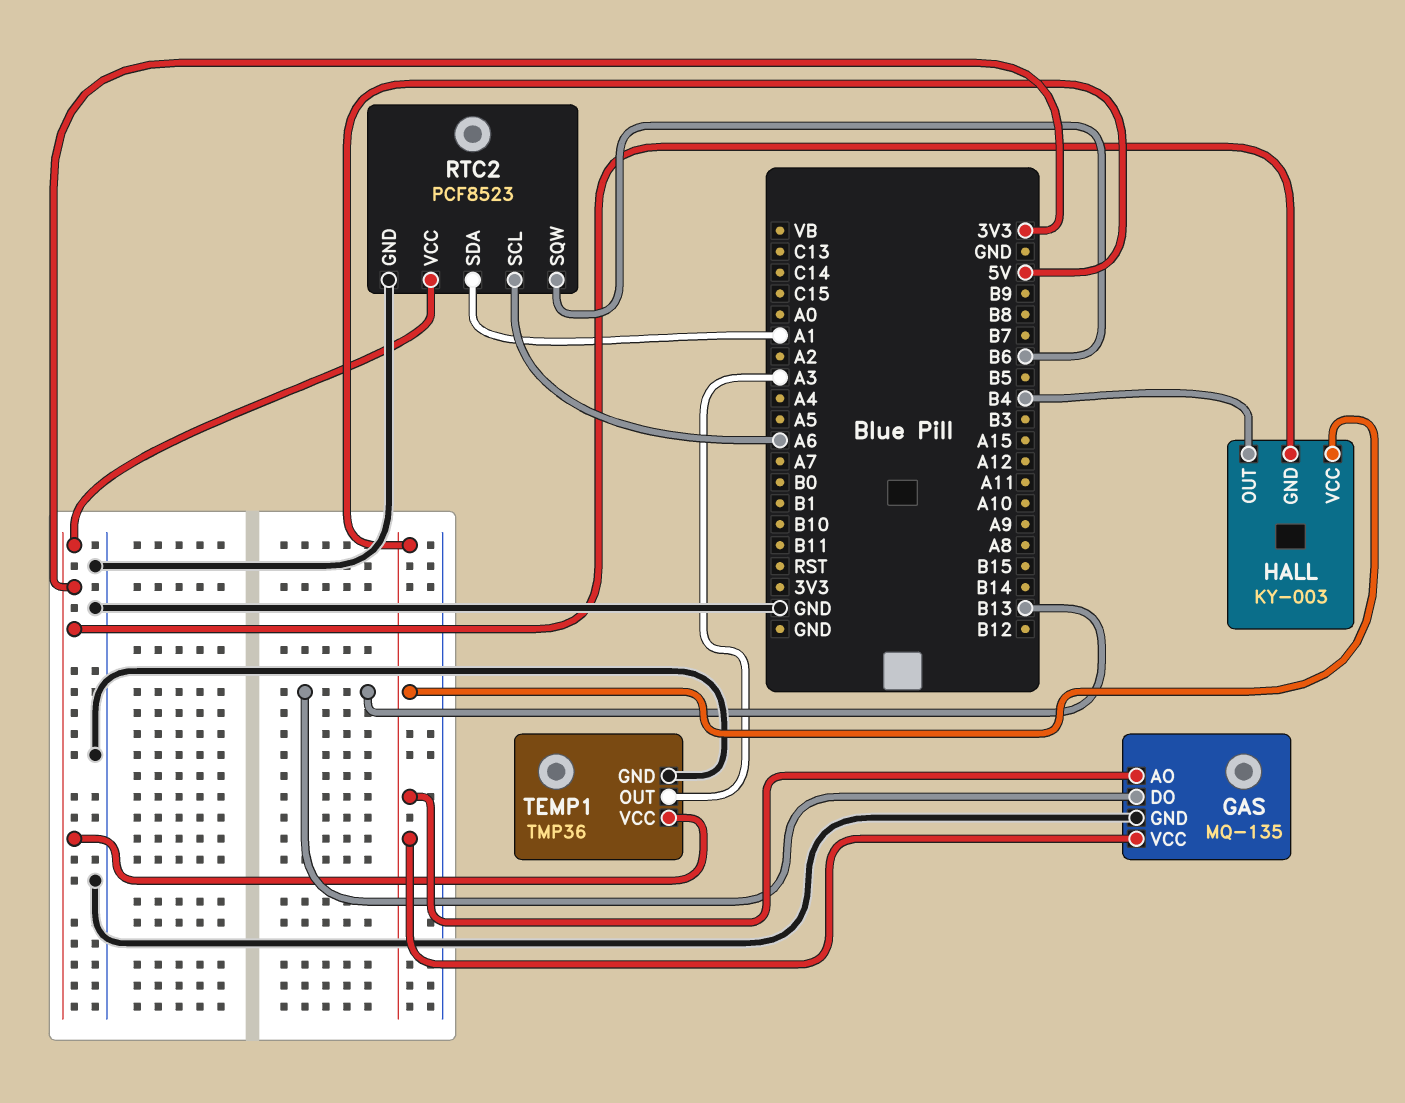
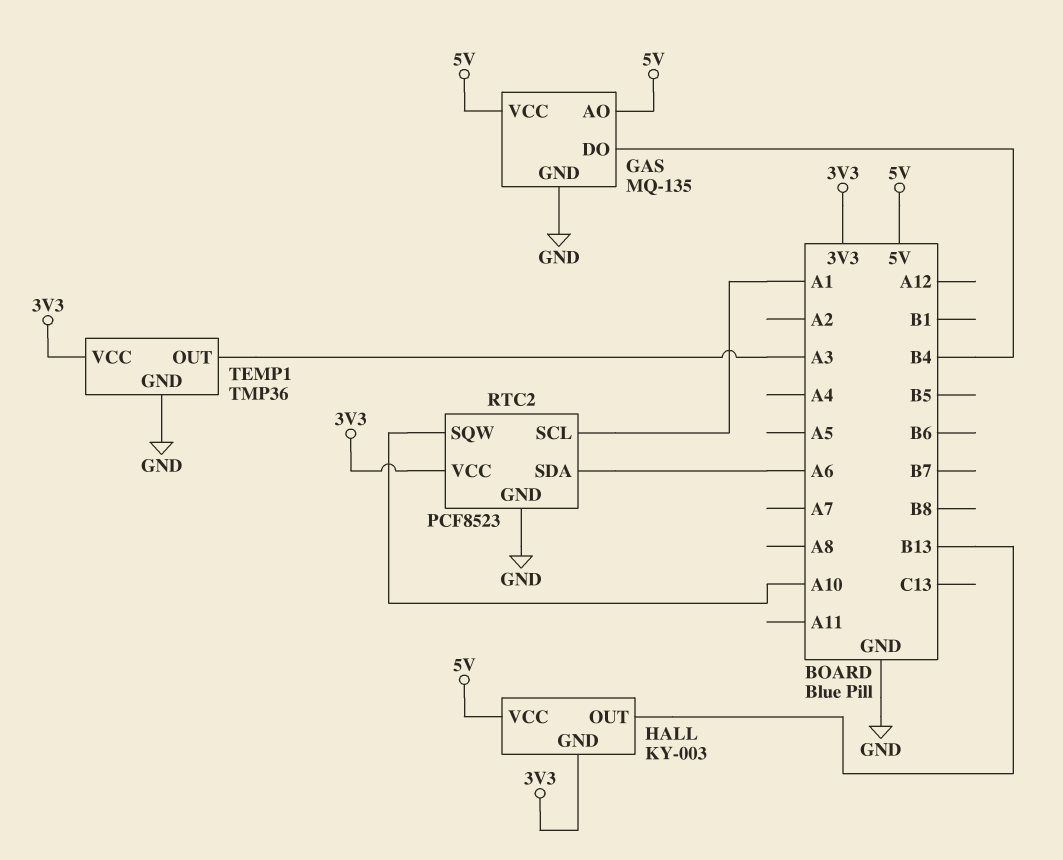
GAS pin DO: B13 -> B4
HALL pin OUT: B4 -> B13
RTC2 pin SCL: A6 -> A1
RTC2 pin SDA: A1 -> A6
RTC2 pin SQW: B6 -> A10

